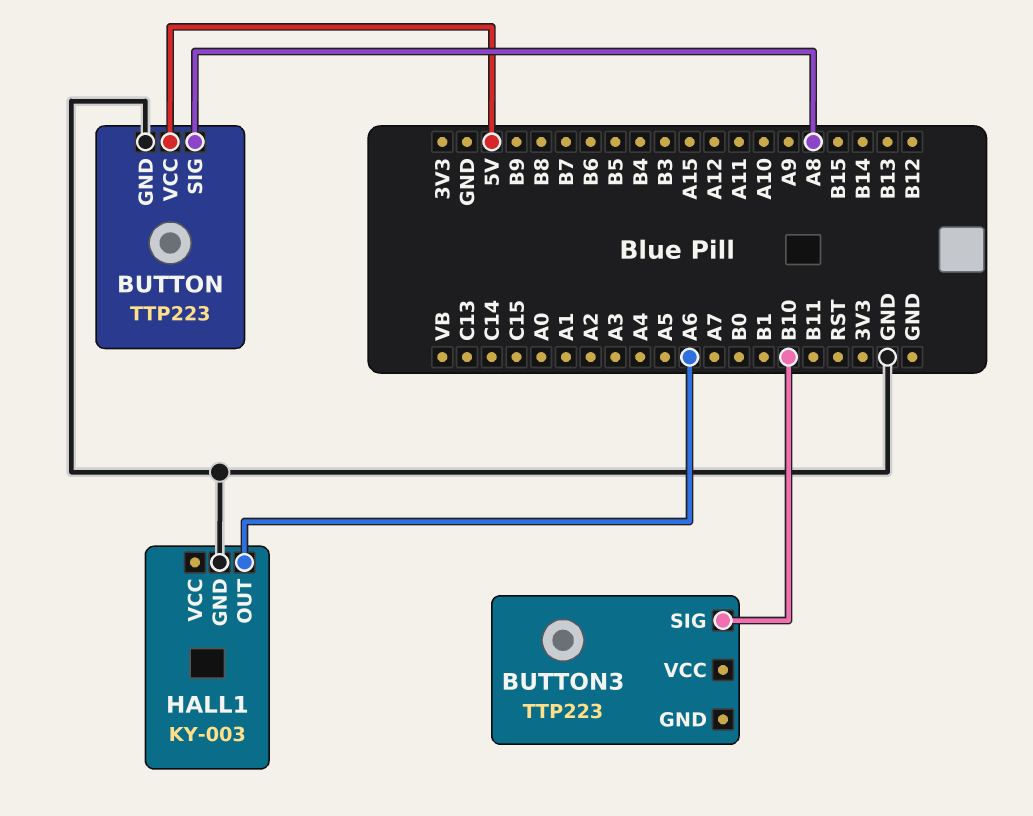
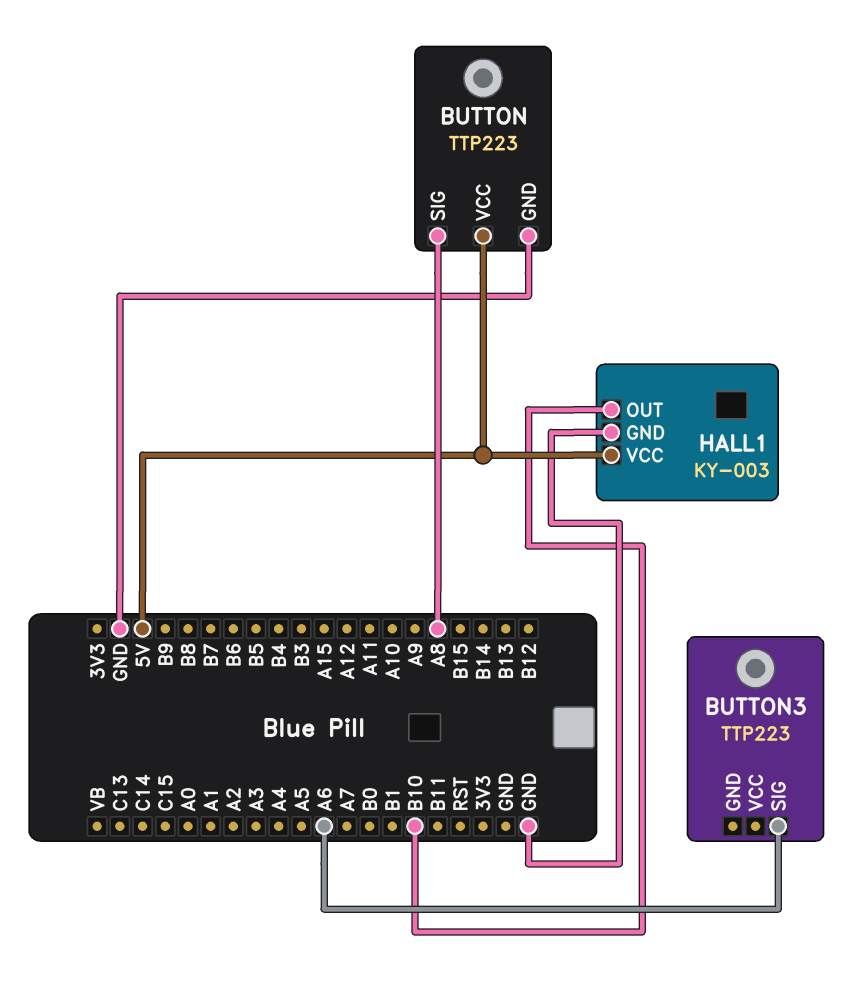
BUTTON3 pin SIG: B10 -> A6
HALL1 pin OUT: A6 -> B10
HALL1 pin VCC: none -> 5V

